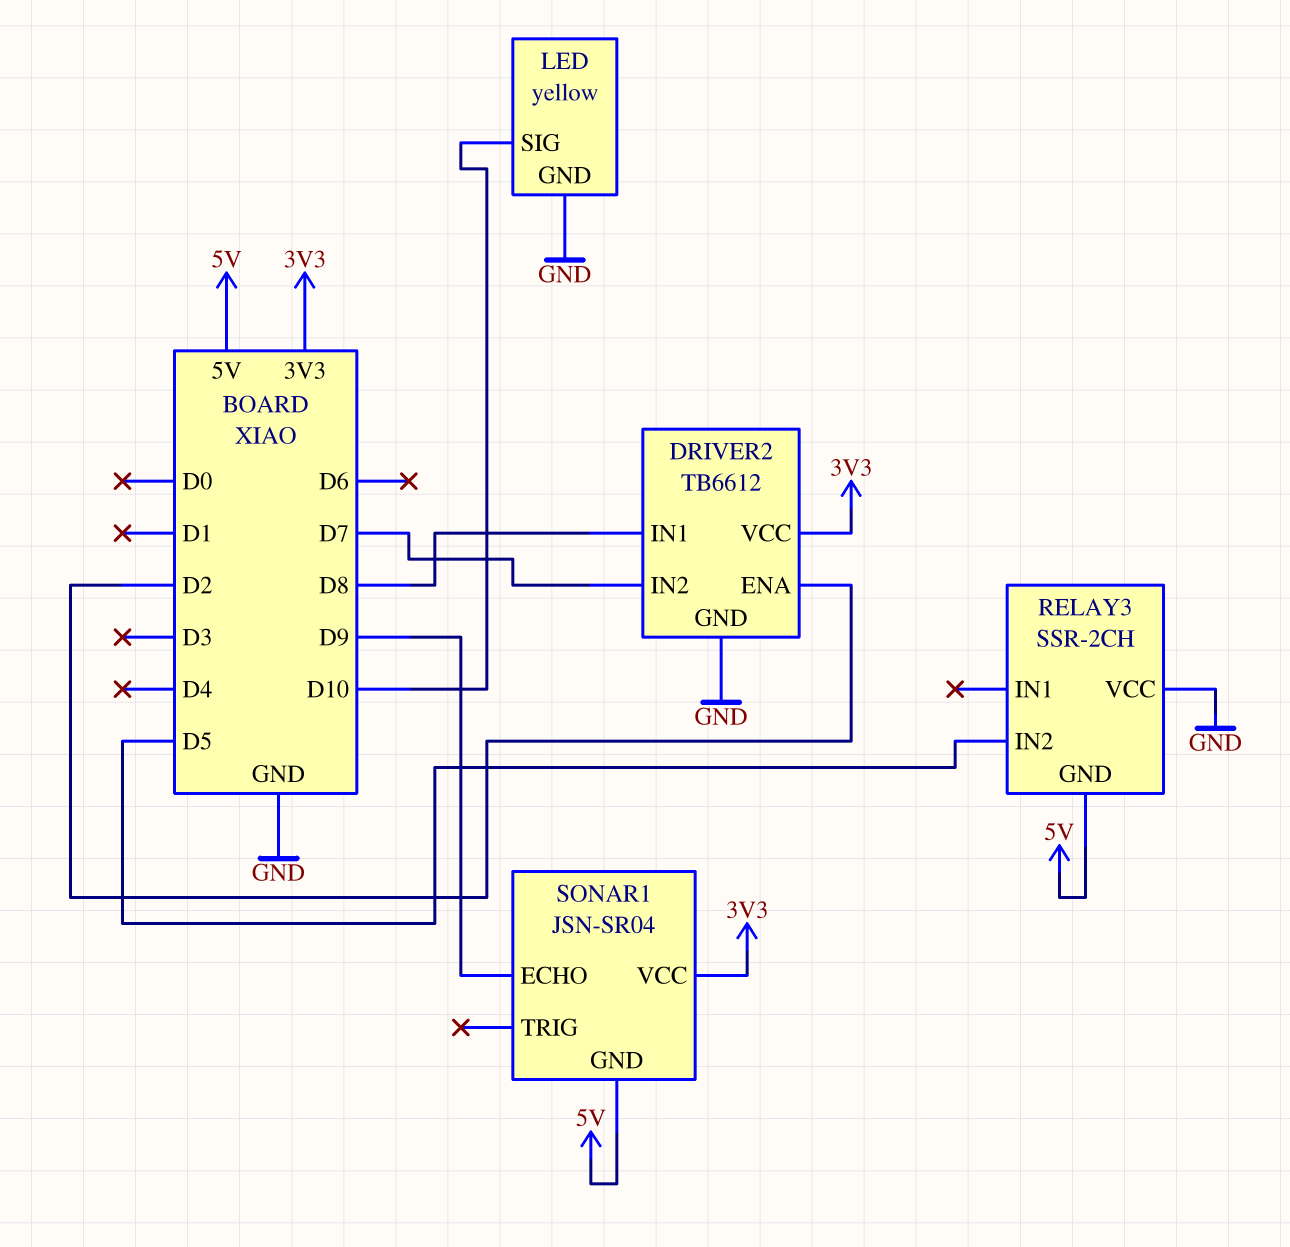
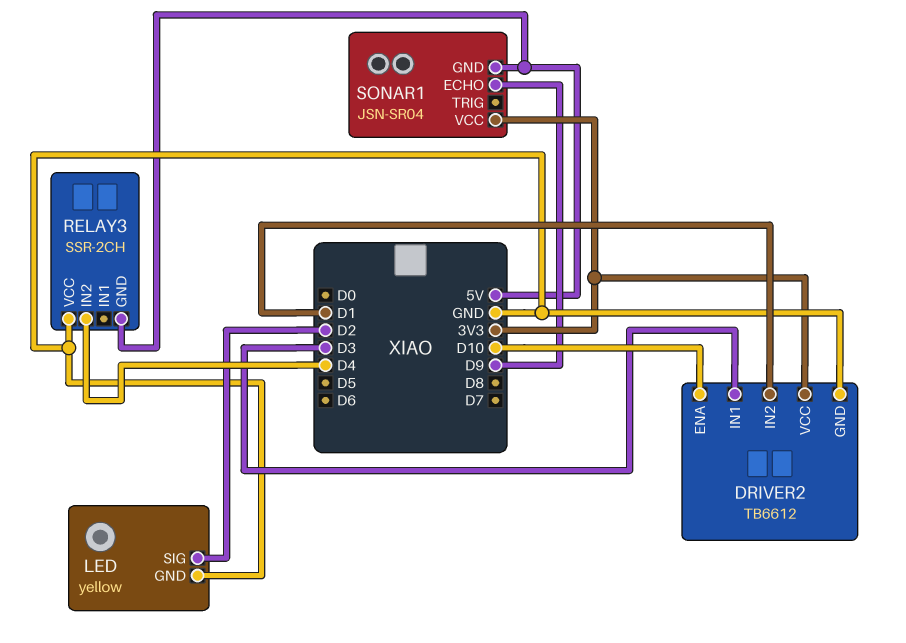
DRIVER2 pin ENA: D2 -> D10
DRIVER2 pin IN1: D8 -> D3
DRIVER2 pin IN2: D7 -> D1
LED pin SIG: D10 -> D2
RELAY3 pin IN2: D5 -> D4

